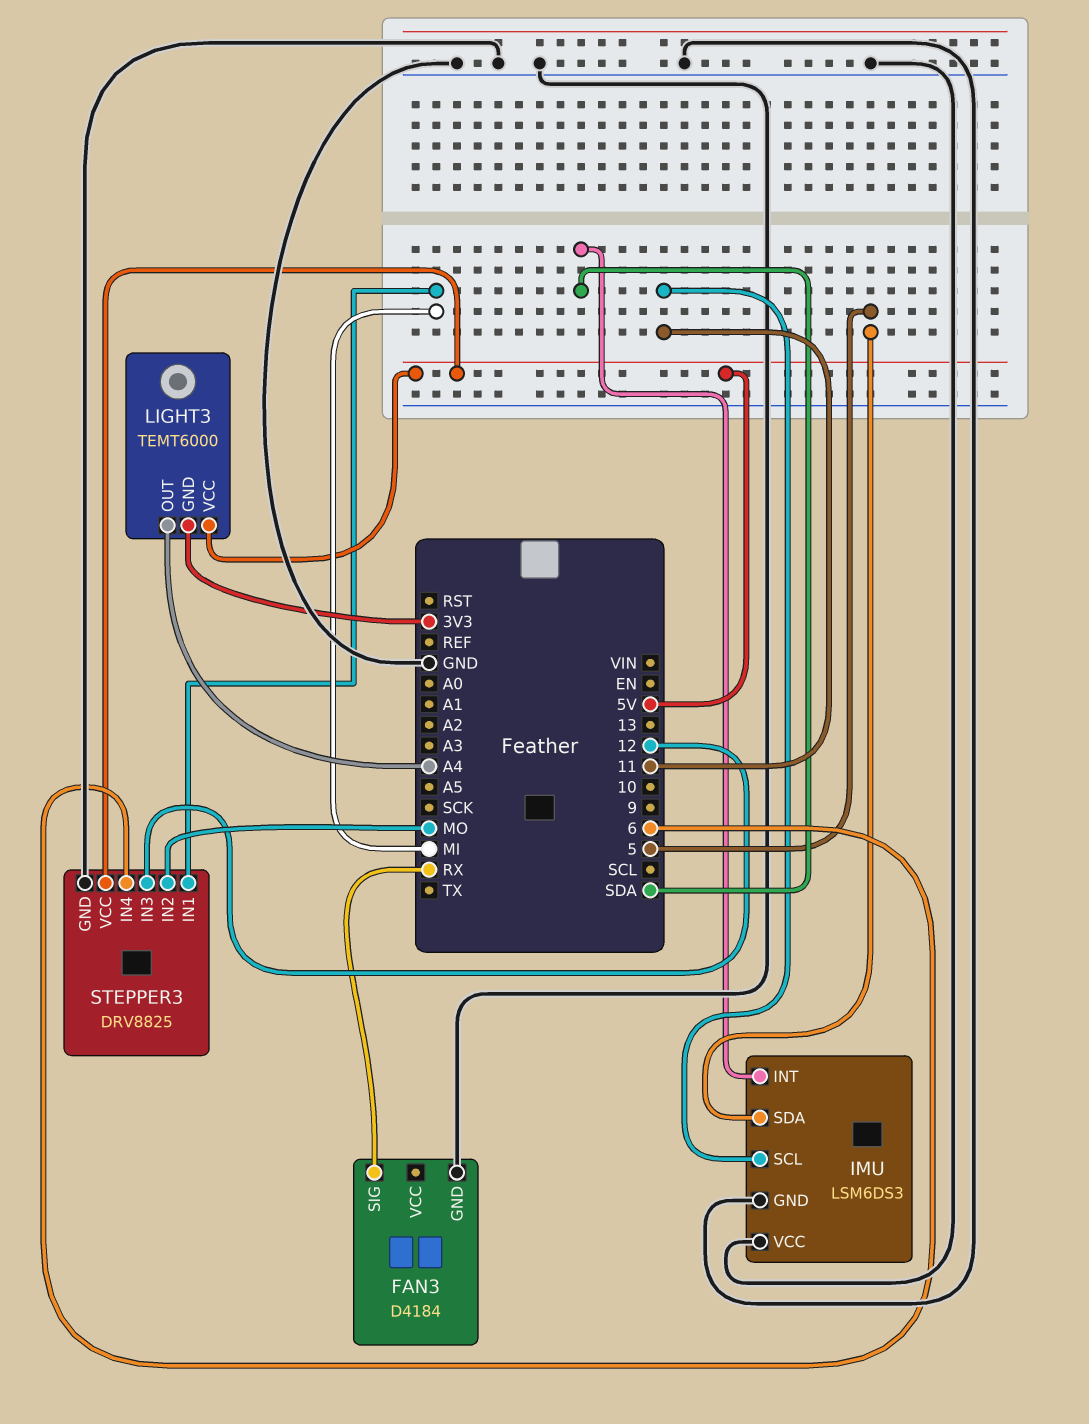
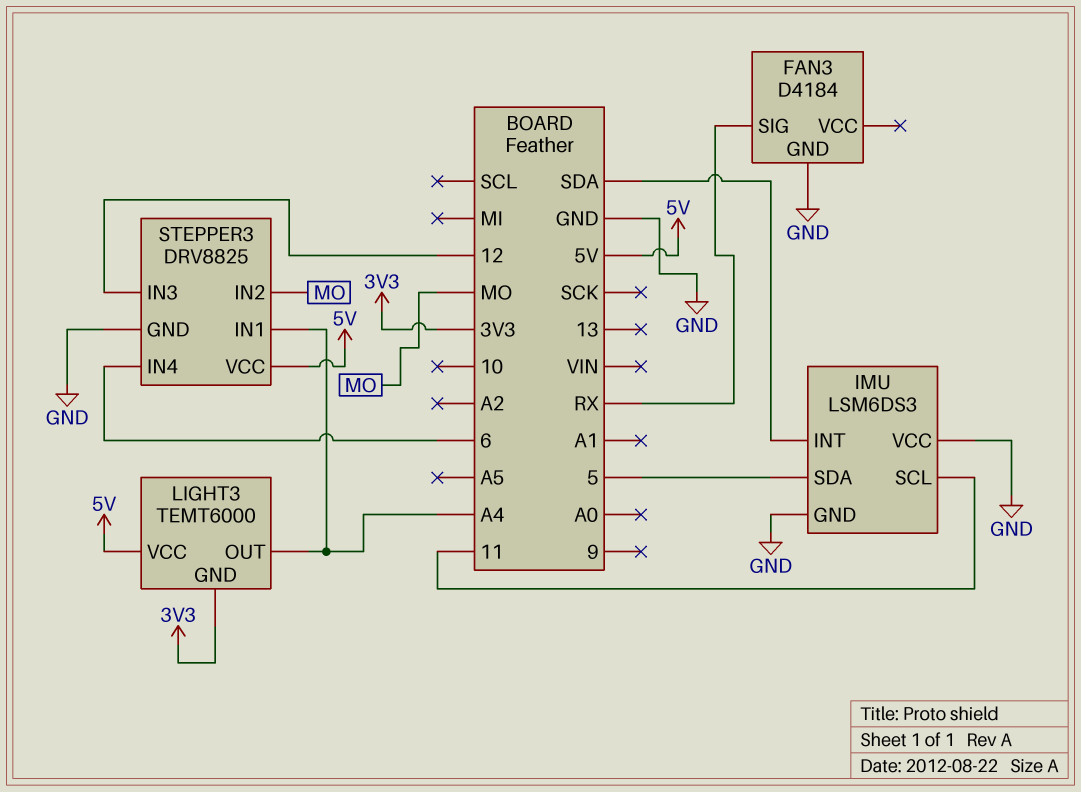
STEPPER3 pin IN1: MI -> A4

